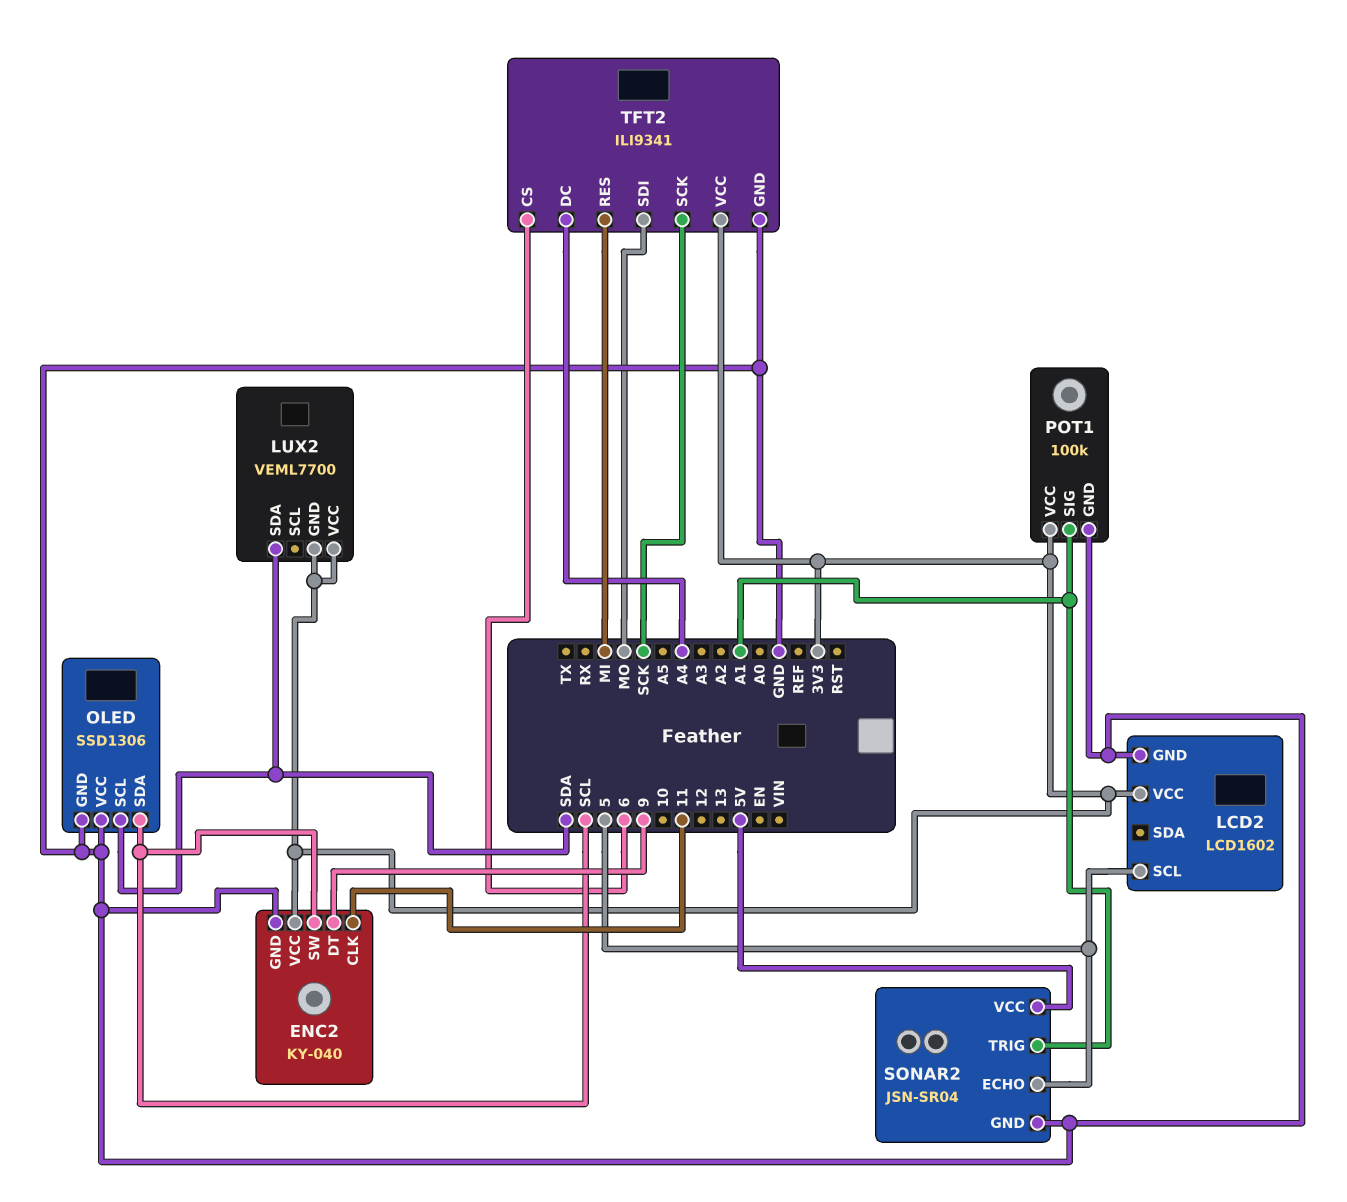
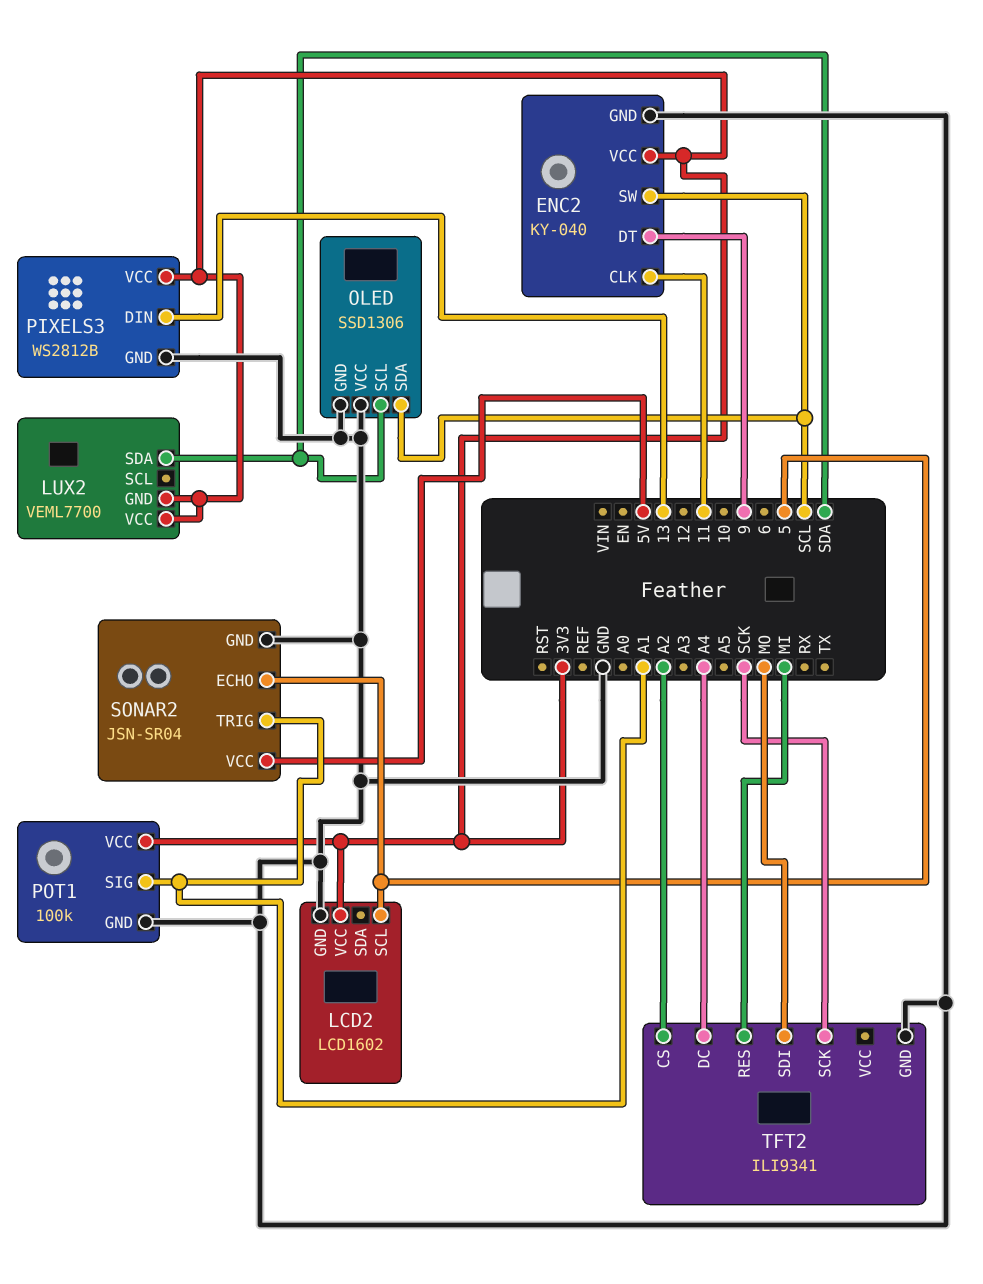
PIXELS3: none -> WS2812B
PIXELS3 pin DIN: none -> 13
PIXELS3 pin GND: none -> GND
PIXELS3 pin VCC: none -> 3V3
TFT2 pin CS: 6 -> A2
TFT2 pin VCC: 3V3 -> none

